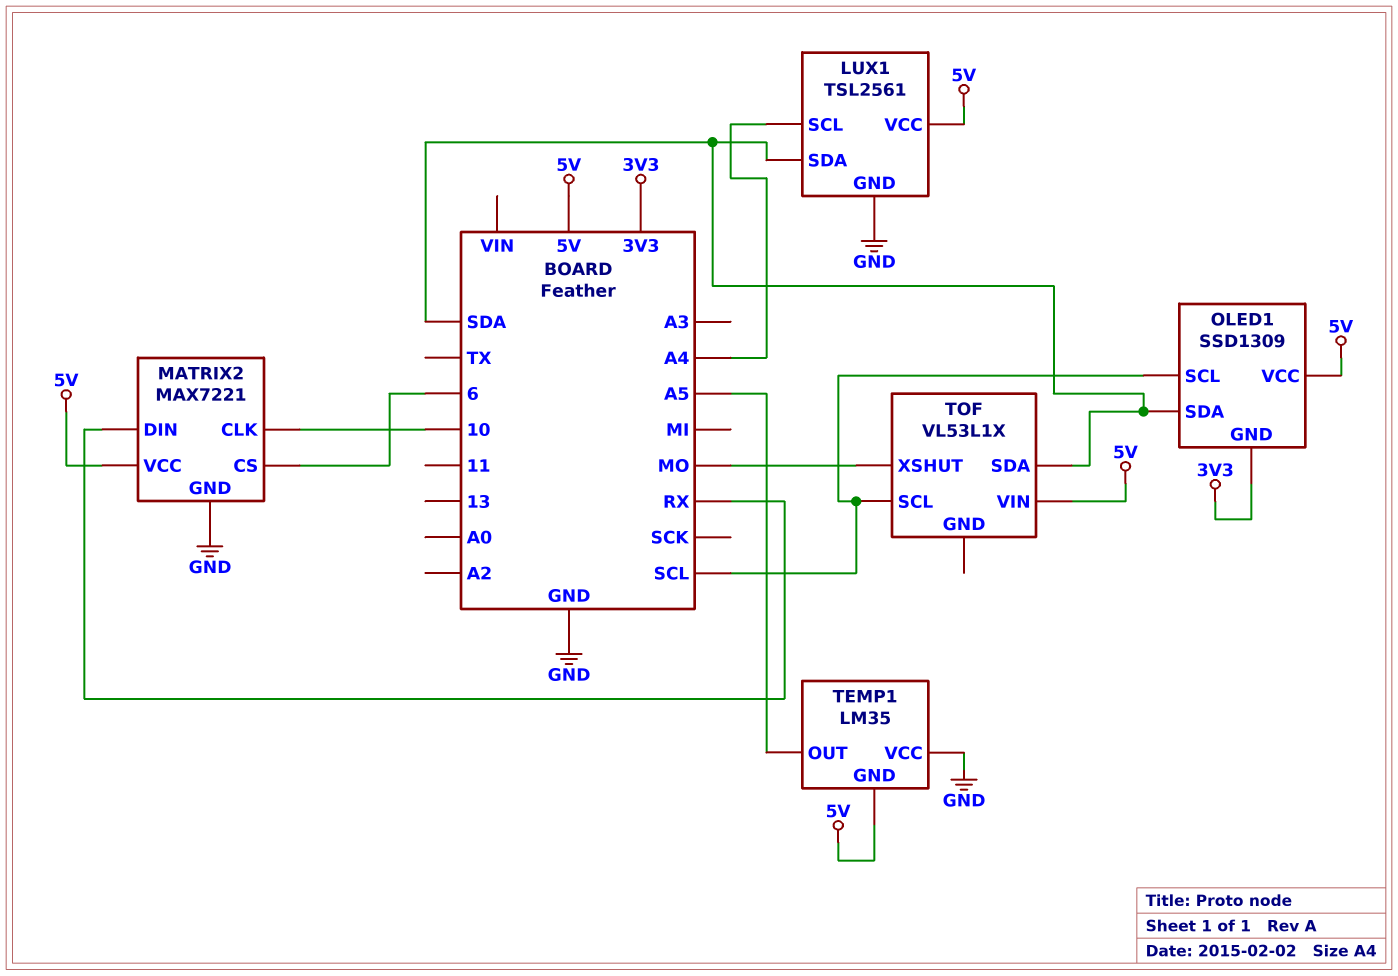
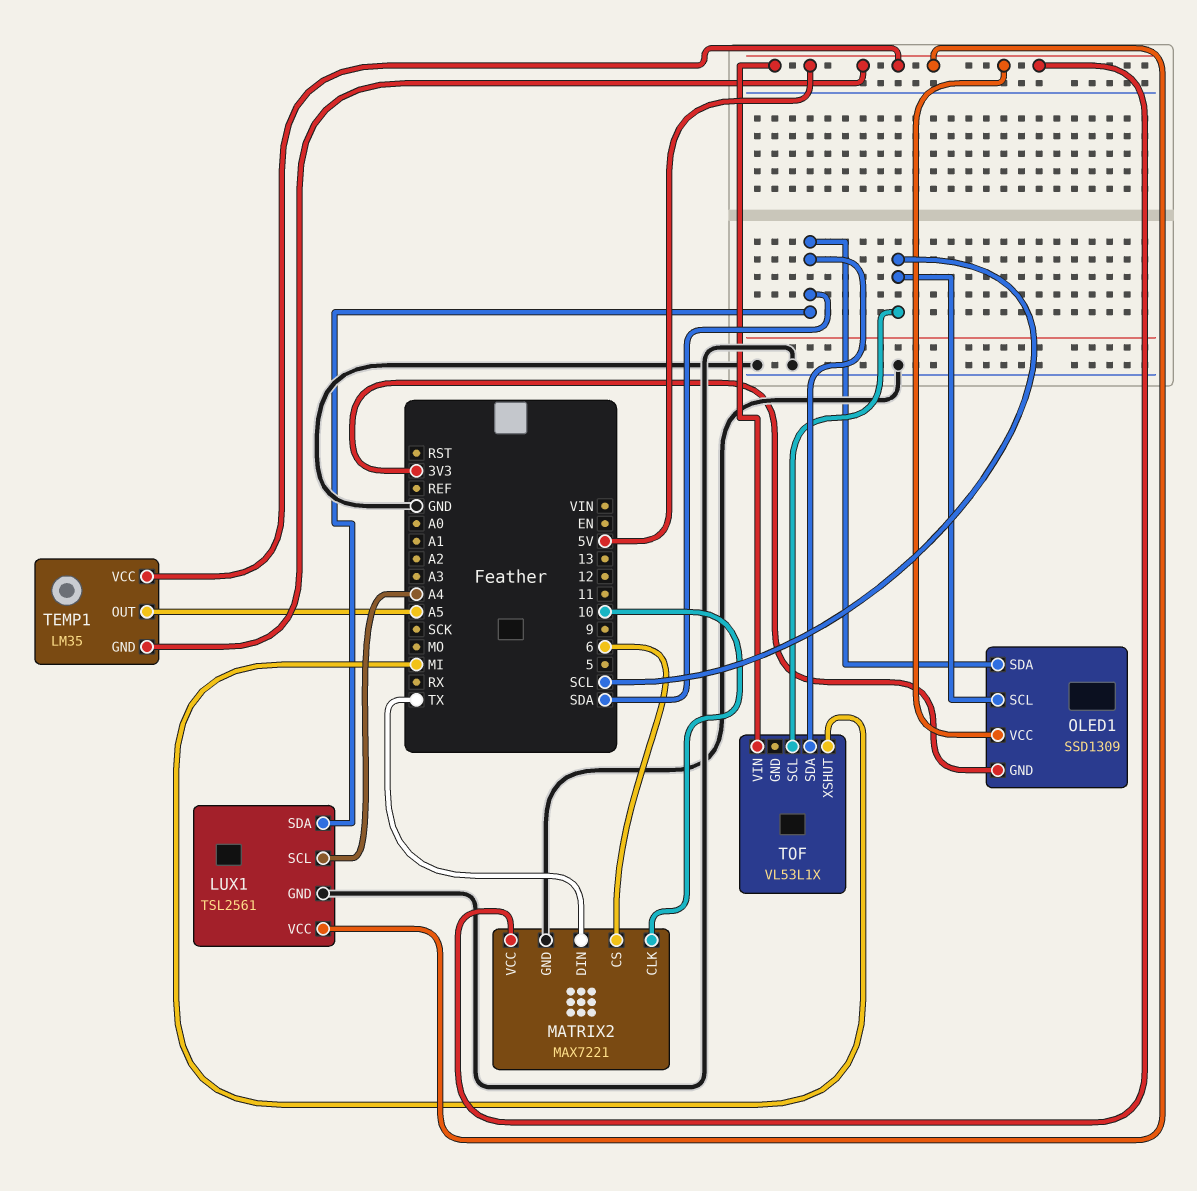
MATRIX2 pin DIN: RX -> TX
TEMP1 pin VCC: GND -> 5V
TOF pin XSHUT: MO -> MI

